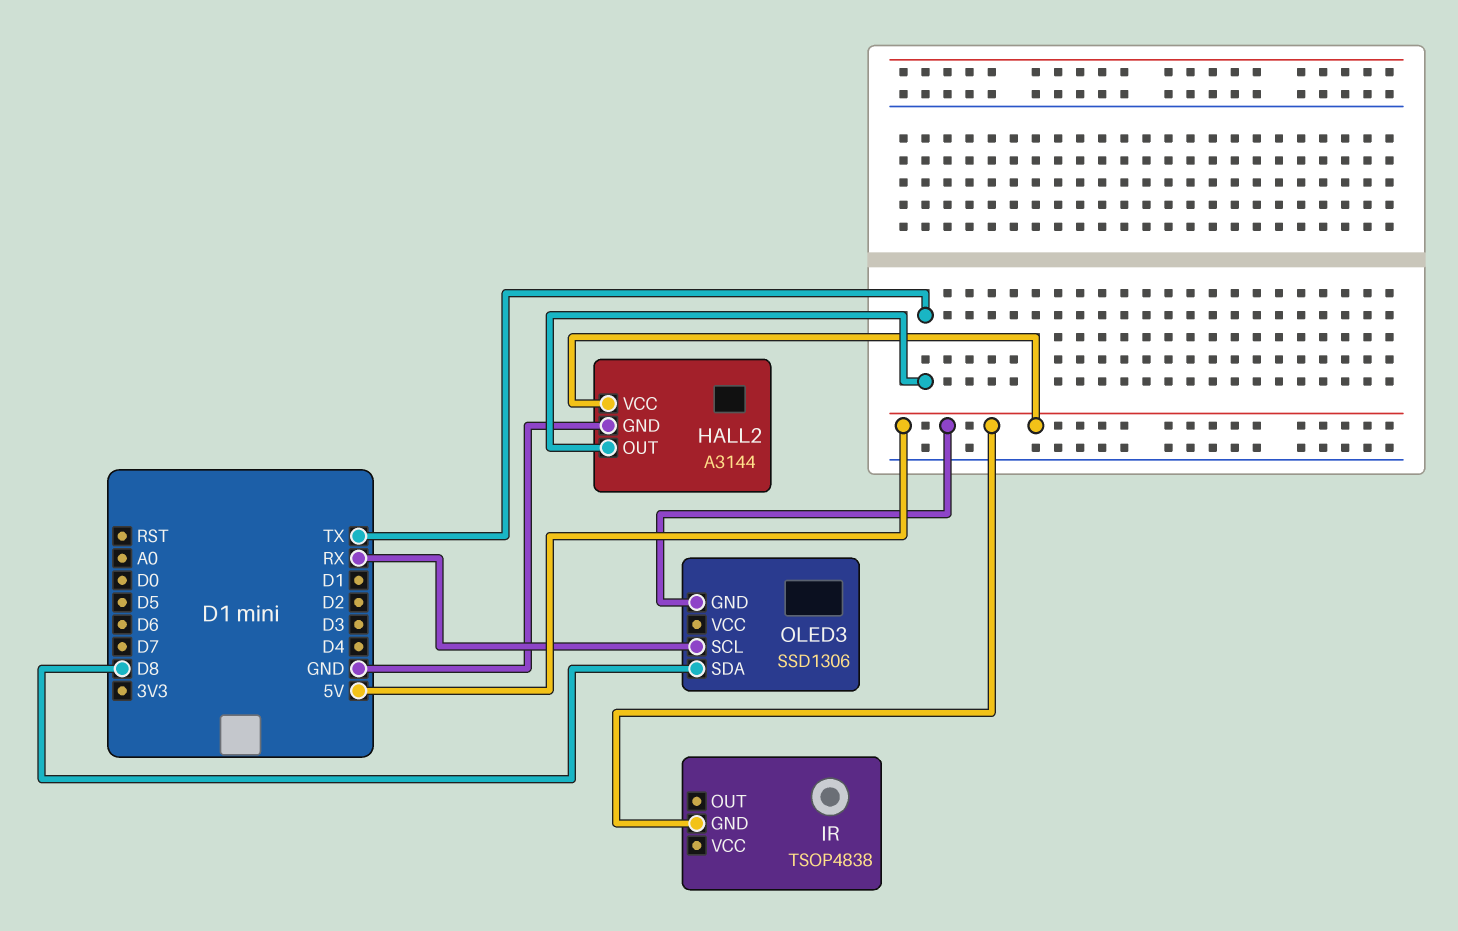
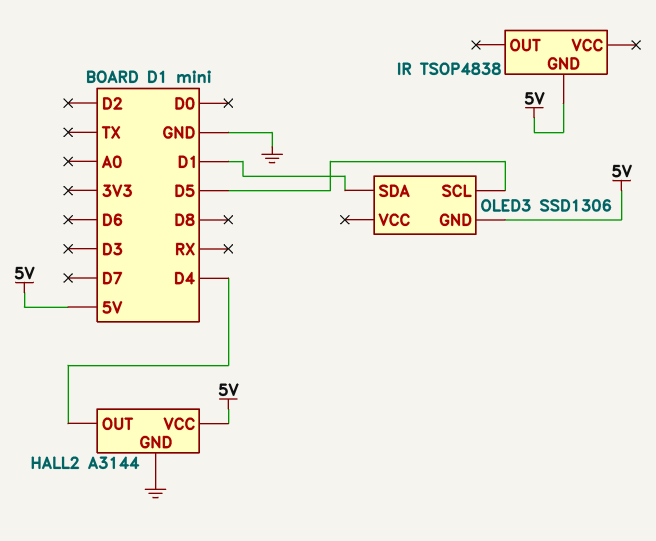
HALL2 pin OUT: TX -> D4
OLED3 pin SCL: RX -> D5
OLED3 pin SDA: D8 -> D1

